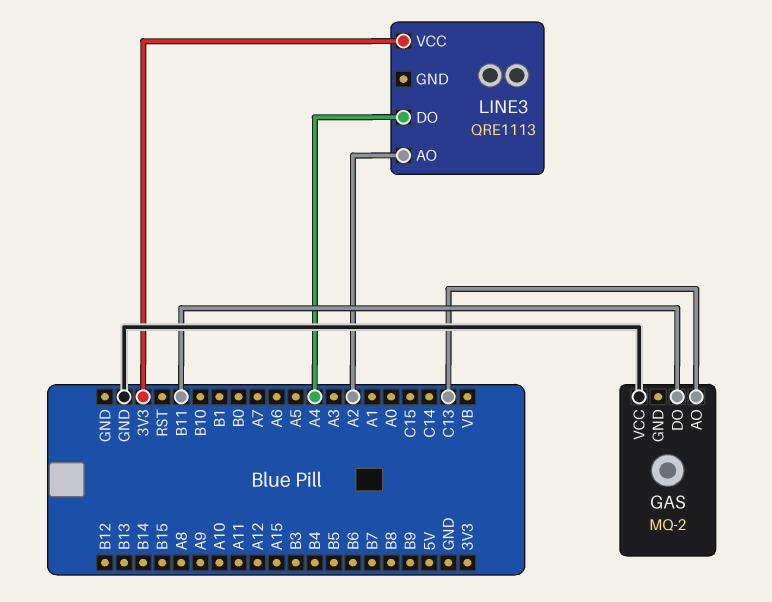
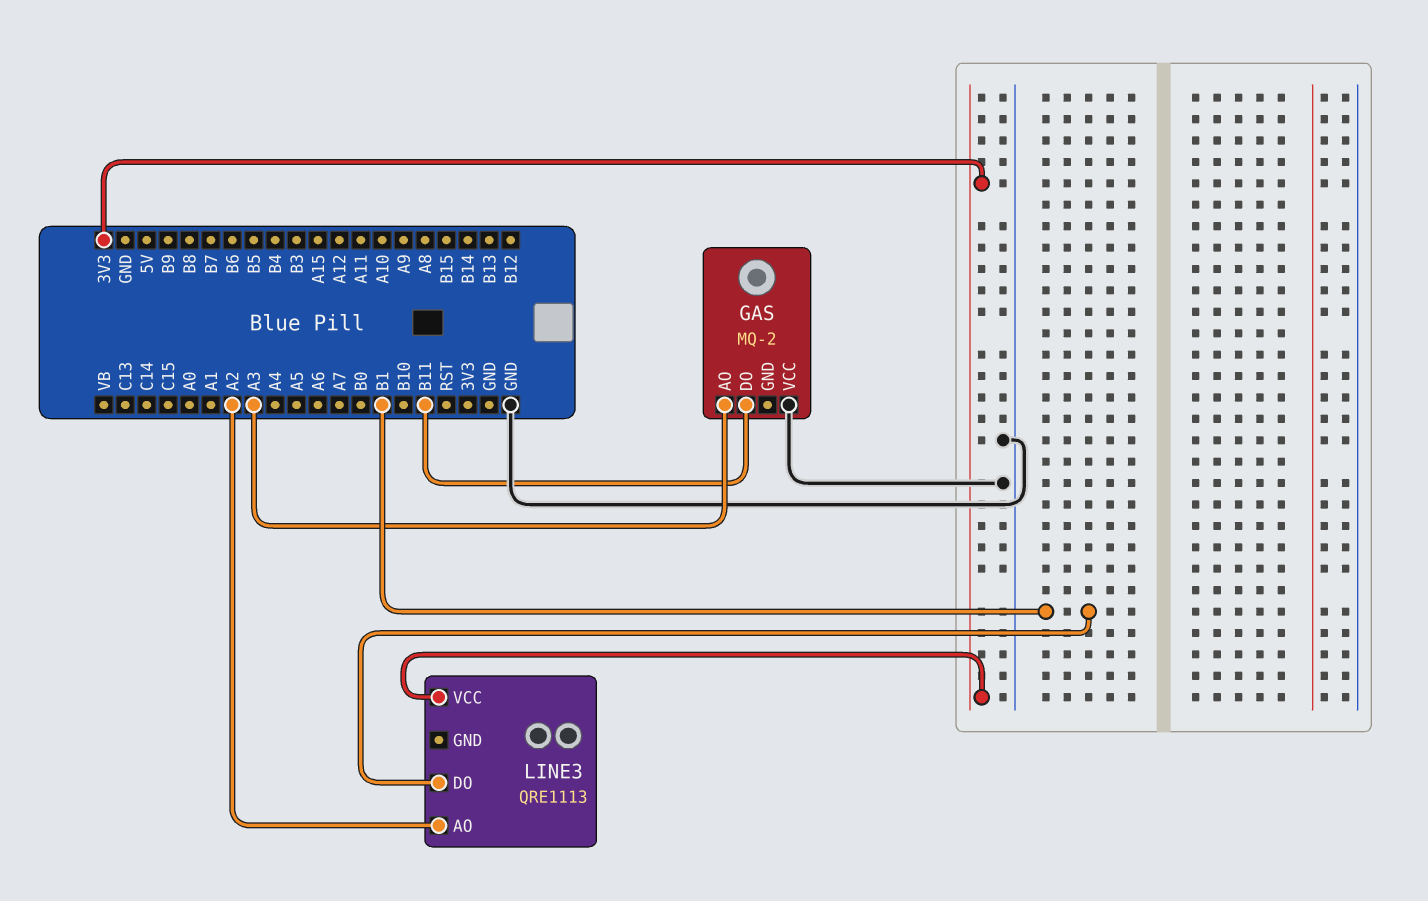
GAS pin AO: C13 -> A3
LINE3 pin DO: A4 -> B1

